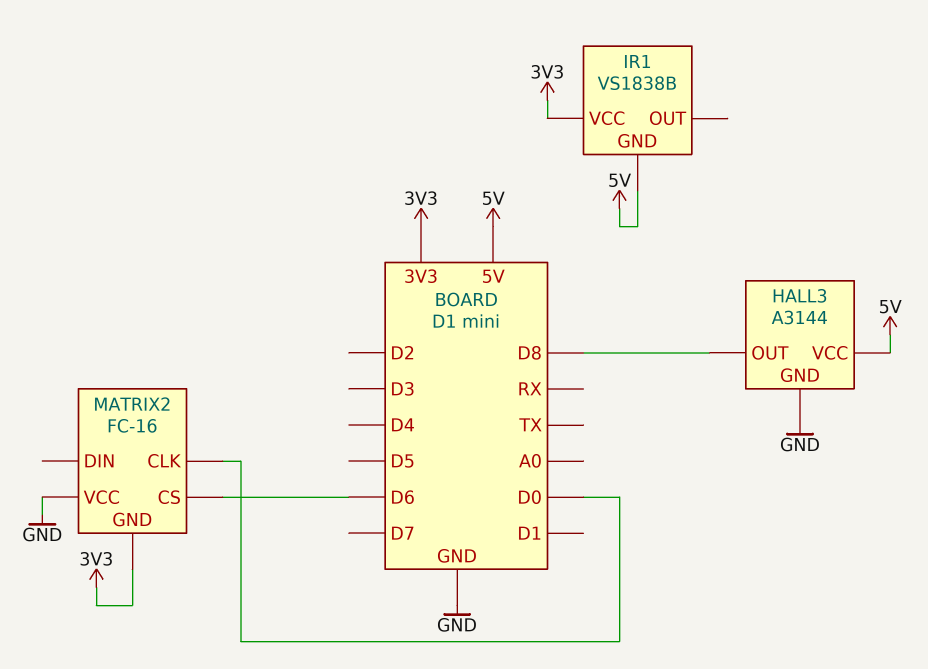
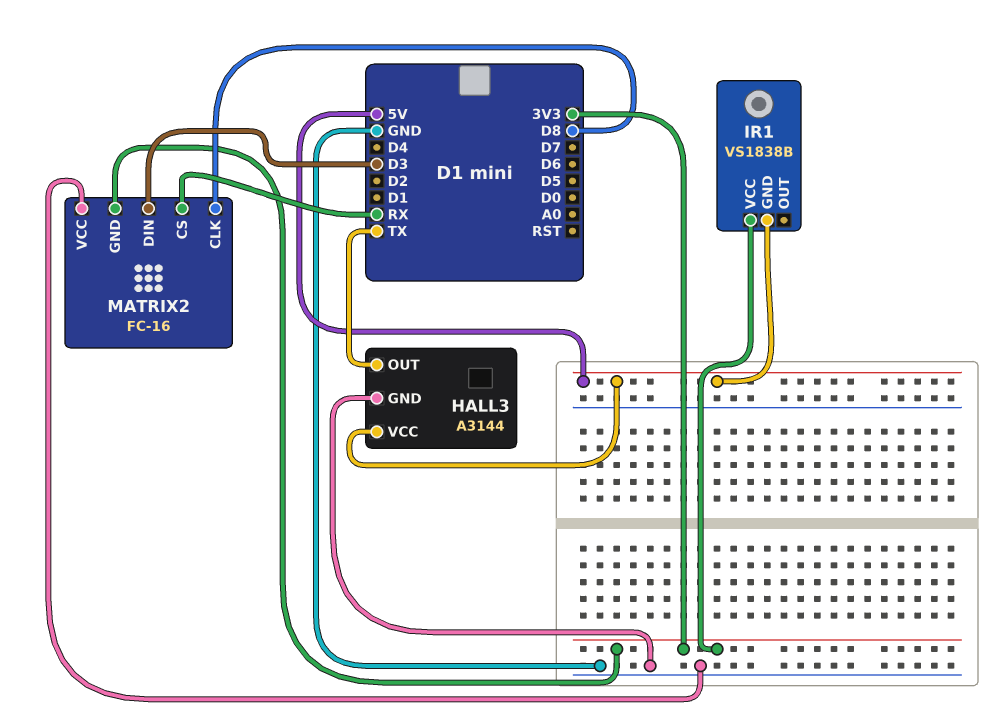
HALL3 pin OUT: D8 -> TX
MATRIX2 pin CLK: D0 -> D8
MATRIX2 pin CS: D6 -> RX
MATRIX2 pin DIN: none -> D3

